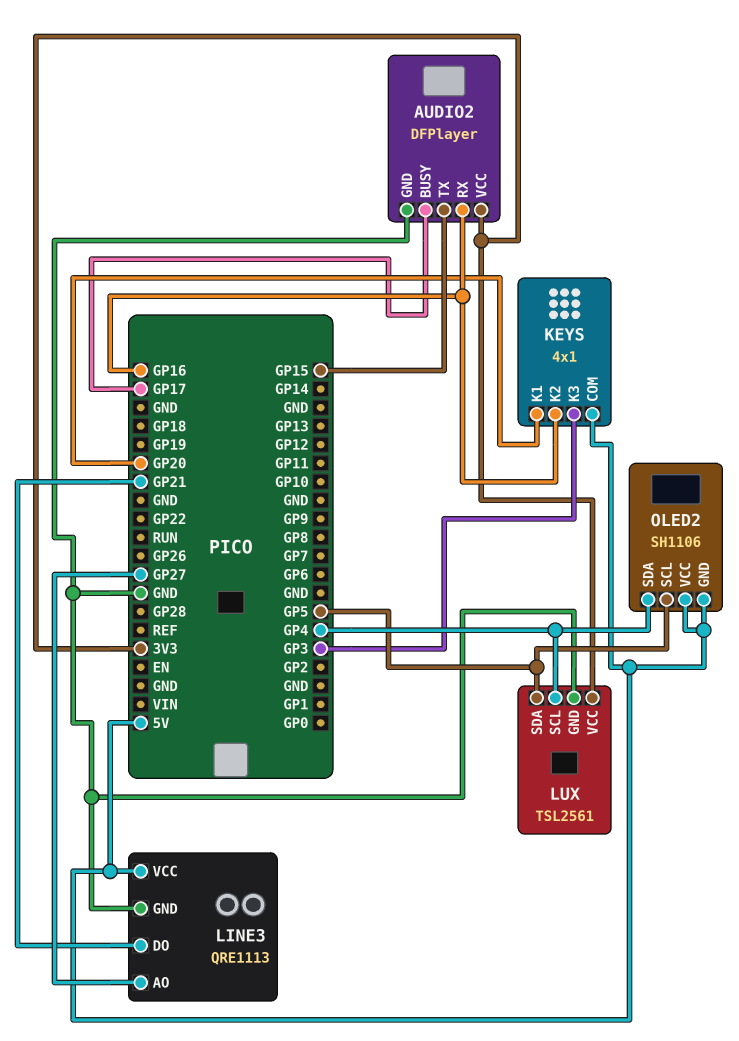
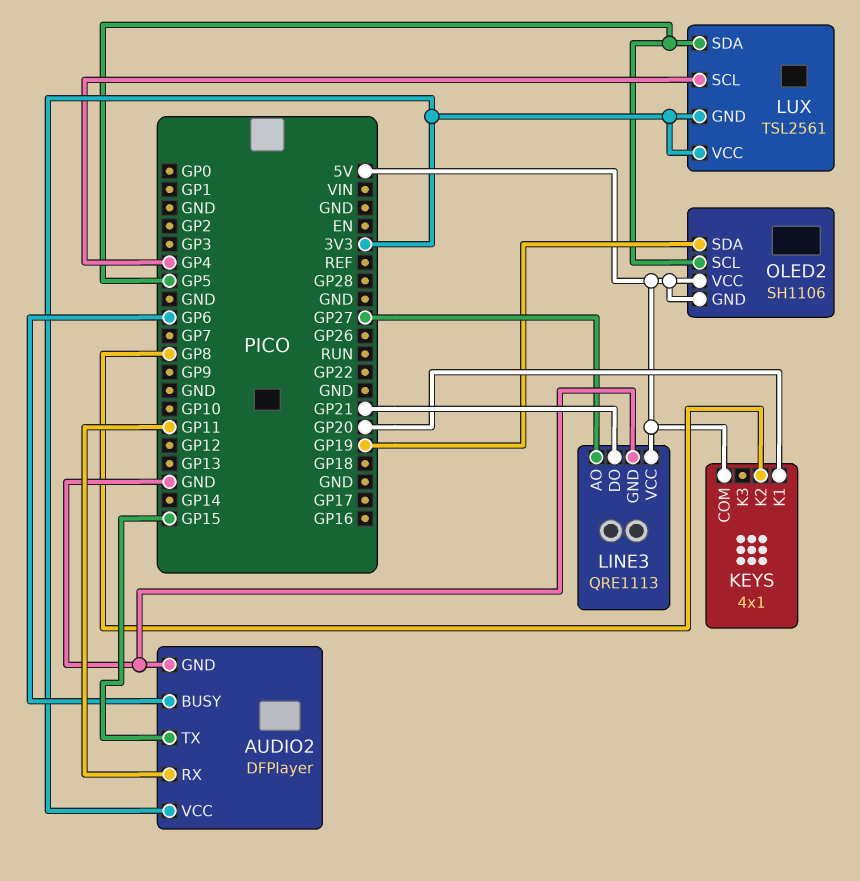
AUDIO2 pin BUSY: GP17 -> GP6
AUDIO2 pin RX: GP16 -> GP11
KEYS pin K2: GP16 -> GP8
KEYS pin K3: GP3 -> none
LUX pin GND: GND -> 3V3
OLED2 pin SDA: GP4 -> GP19

